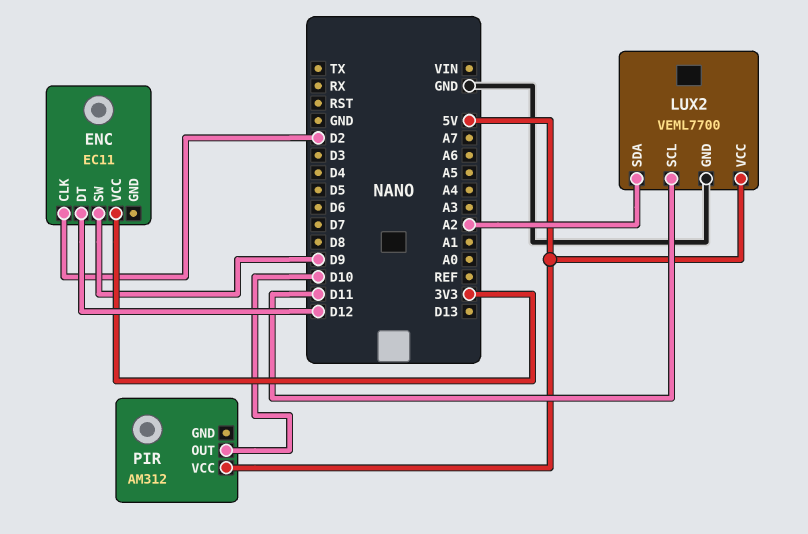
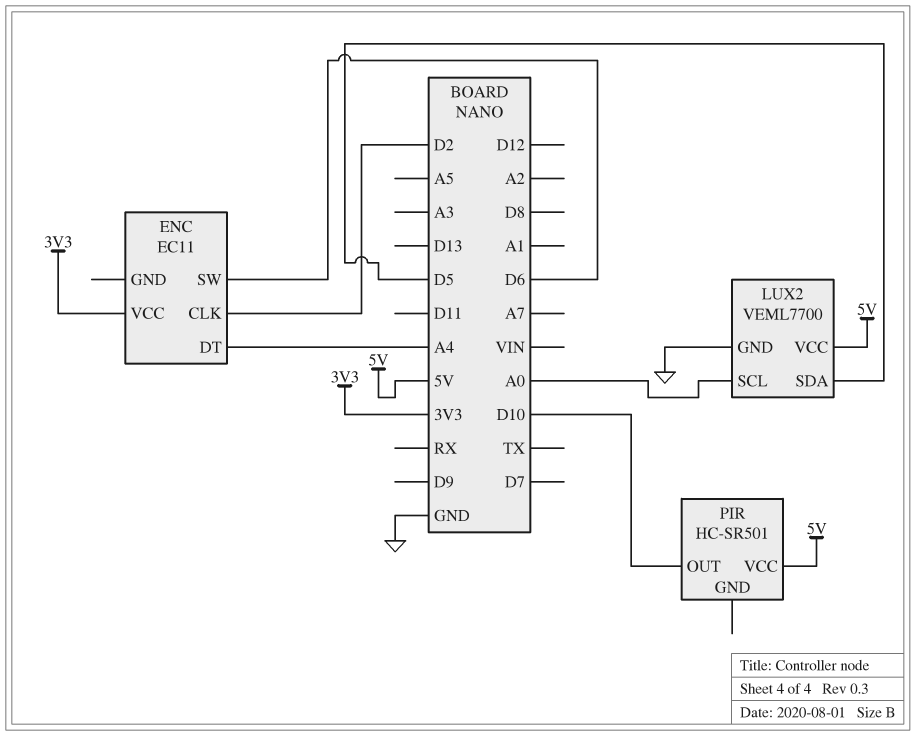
ENC pin DT: D12 -> A4
ENC pin SW: D9 -> D6
LUX2 pin SCL: D11 -> A0
LUX2 pin SDA: A2 -> D5
PIR: AM312 -> HC-SR501

